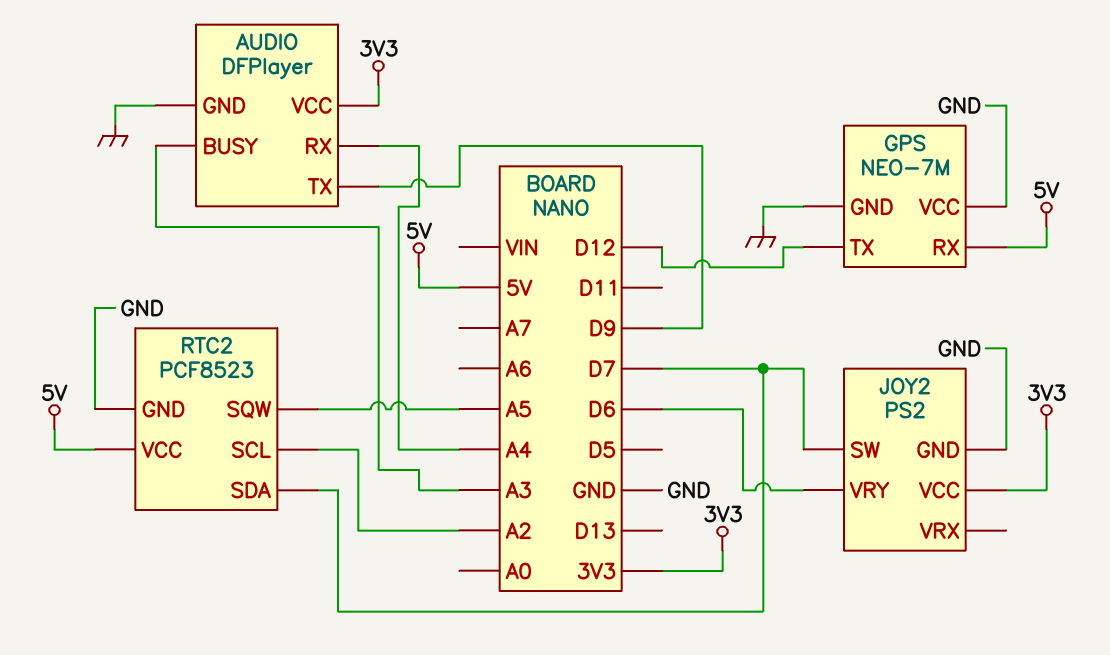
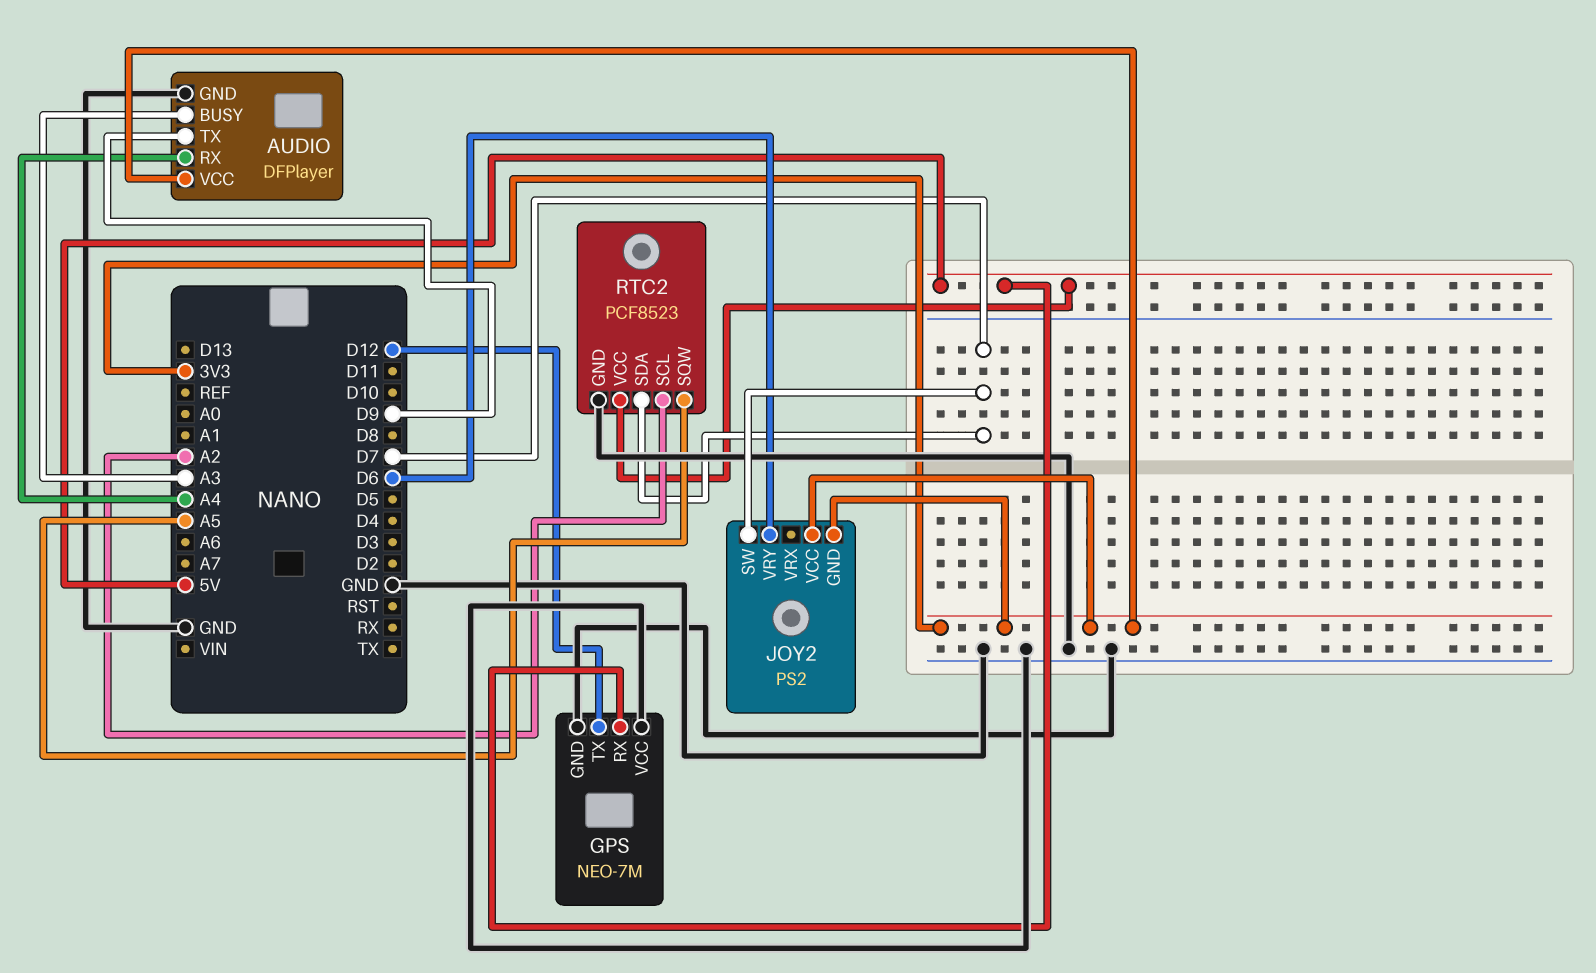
JOY2 pin GND: GND -> 3V3

